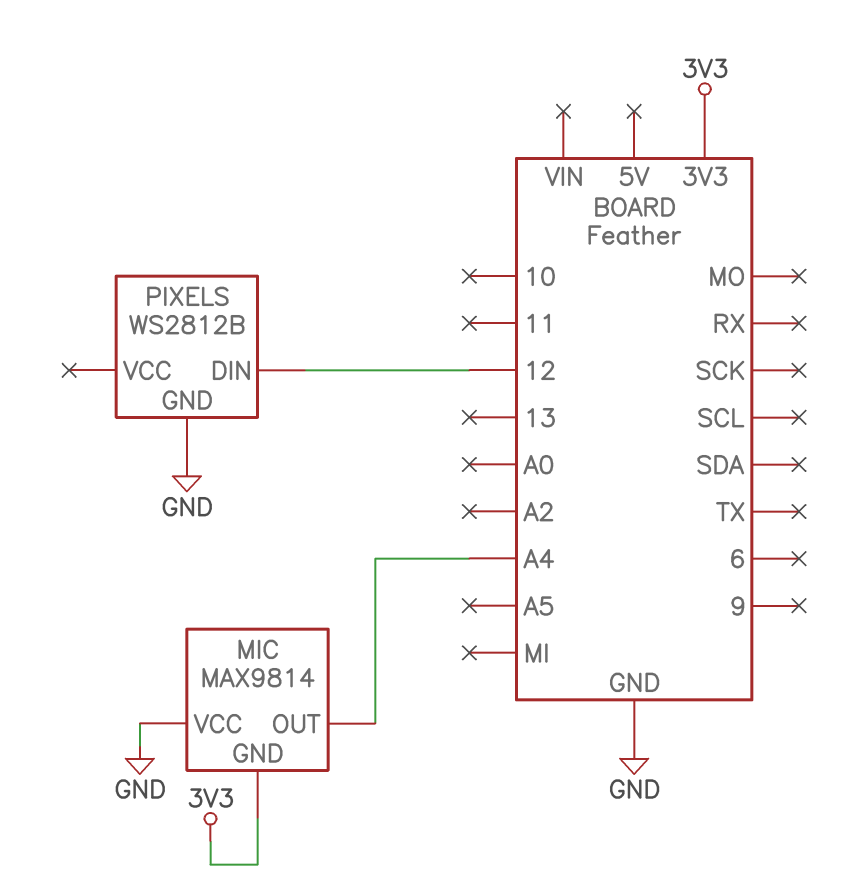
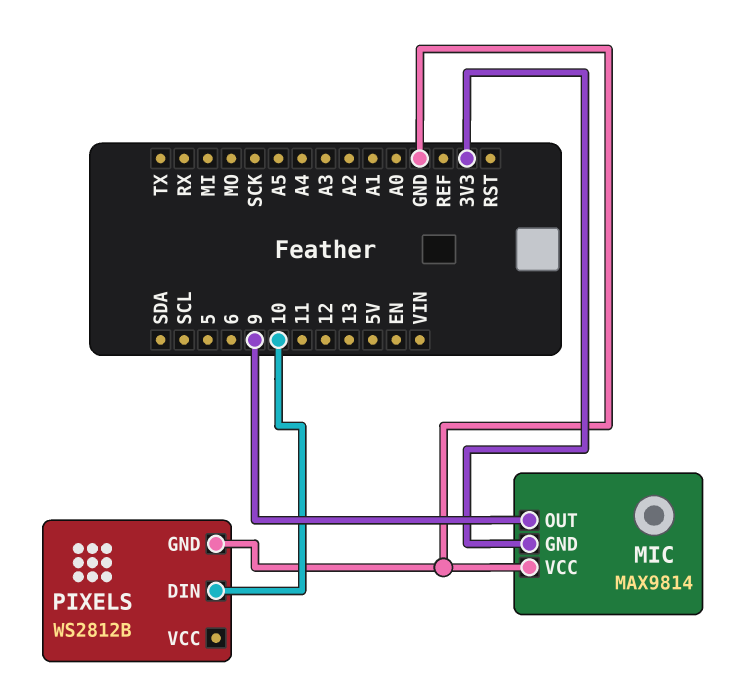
MIC pin OUT: A4 -> 9
PIXELS pin DIN: 12 -> 10

